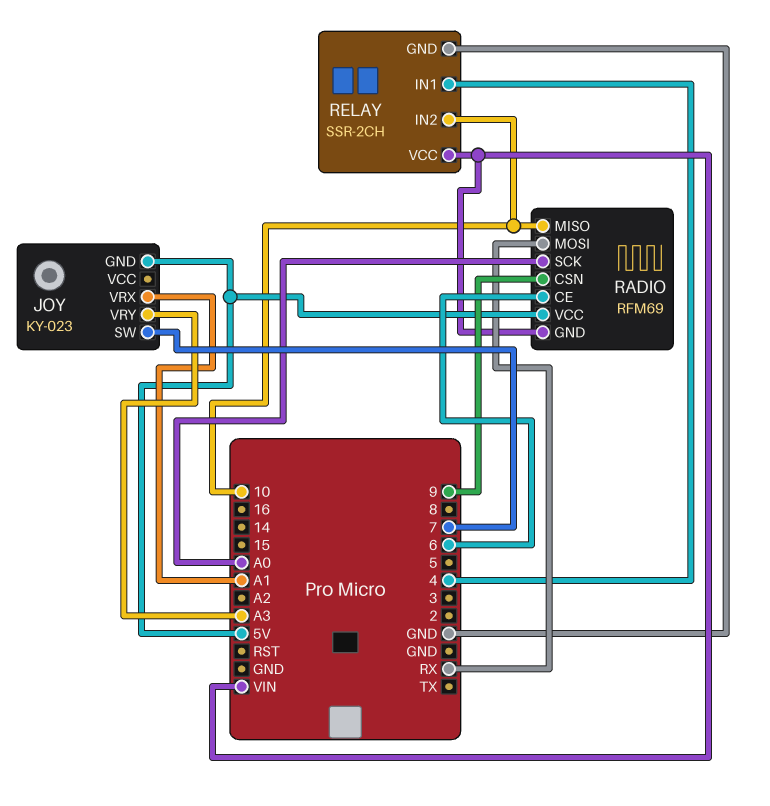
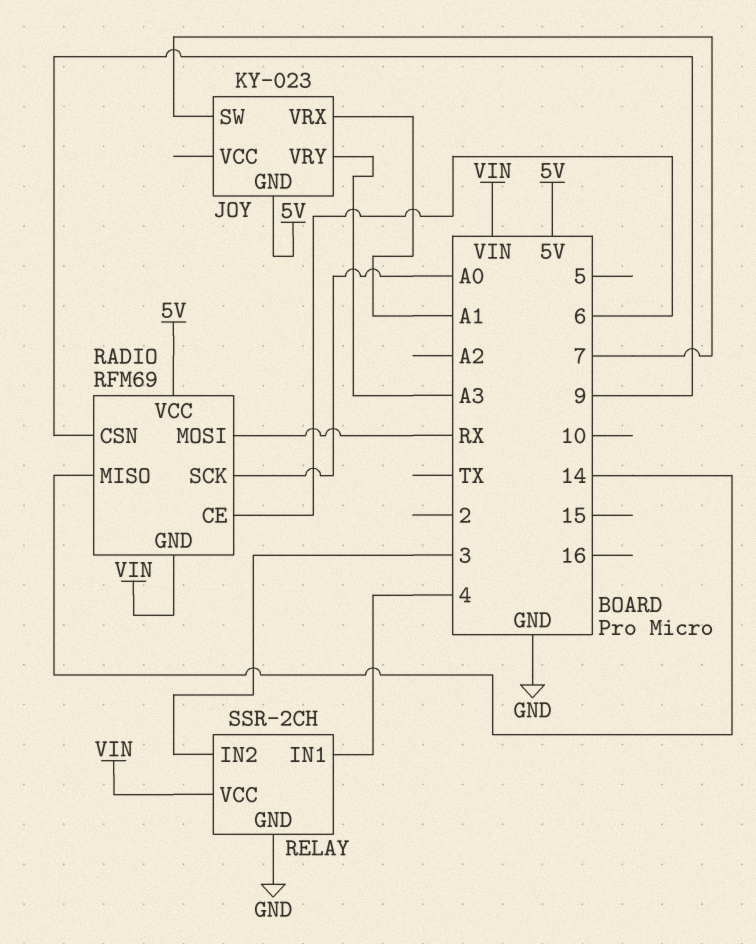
RADIO pin MISO: 10 -> 14
RELAY pin IN2: 10 -> 3

